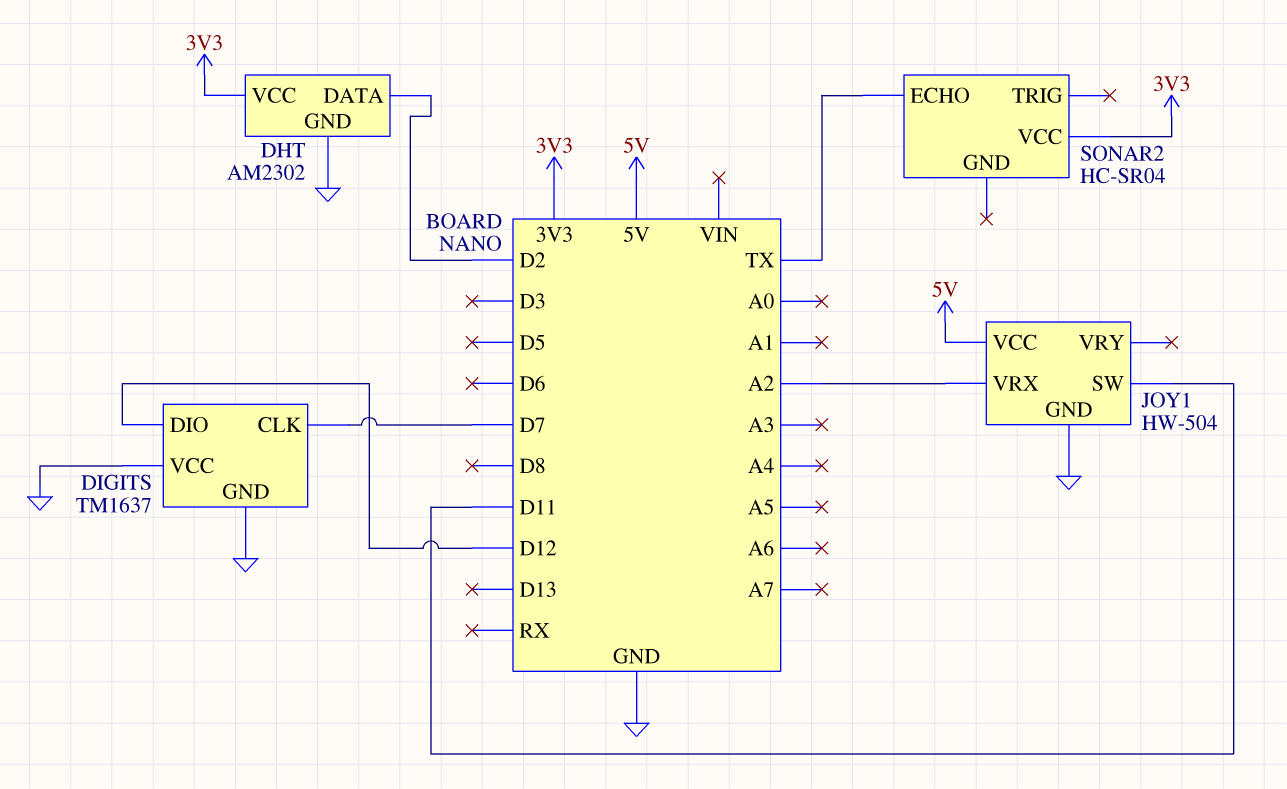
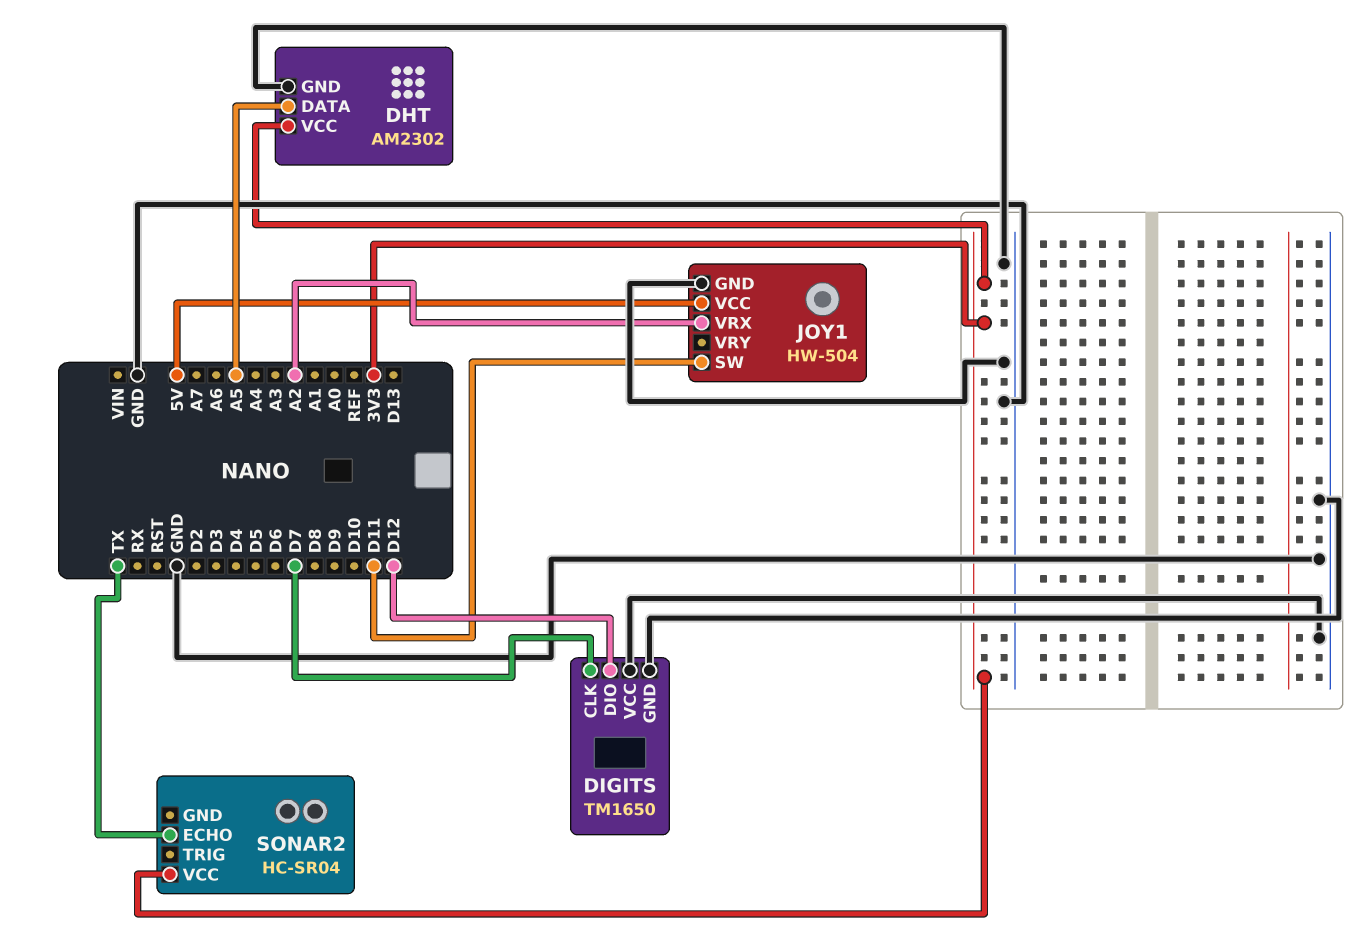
DHT pin DATA: D2 -> A5
DIGITS: TM1637 -> TM1650

